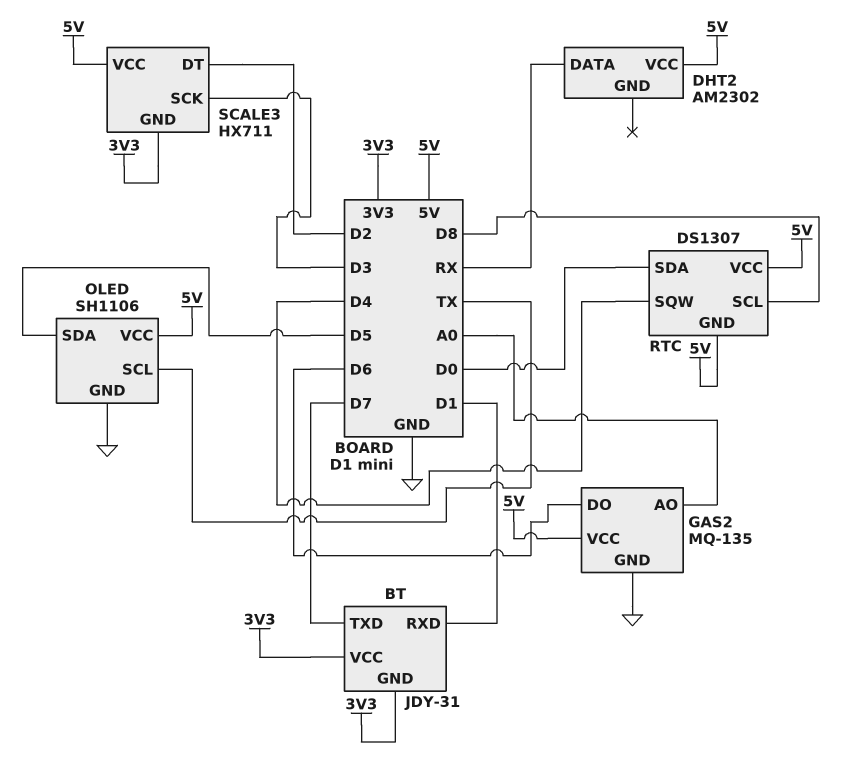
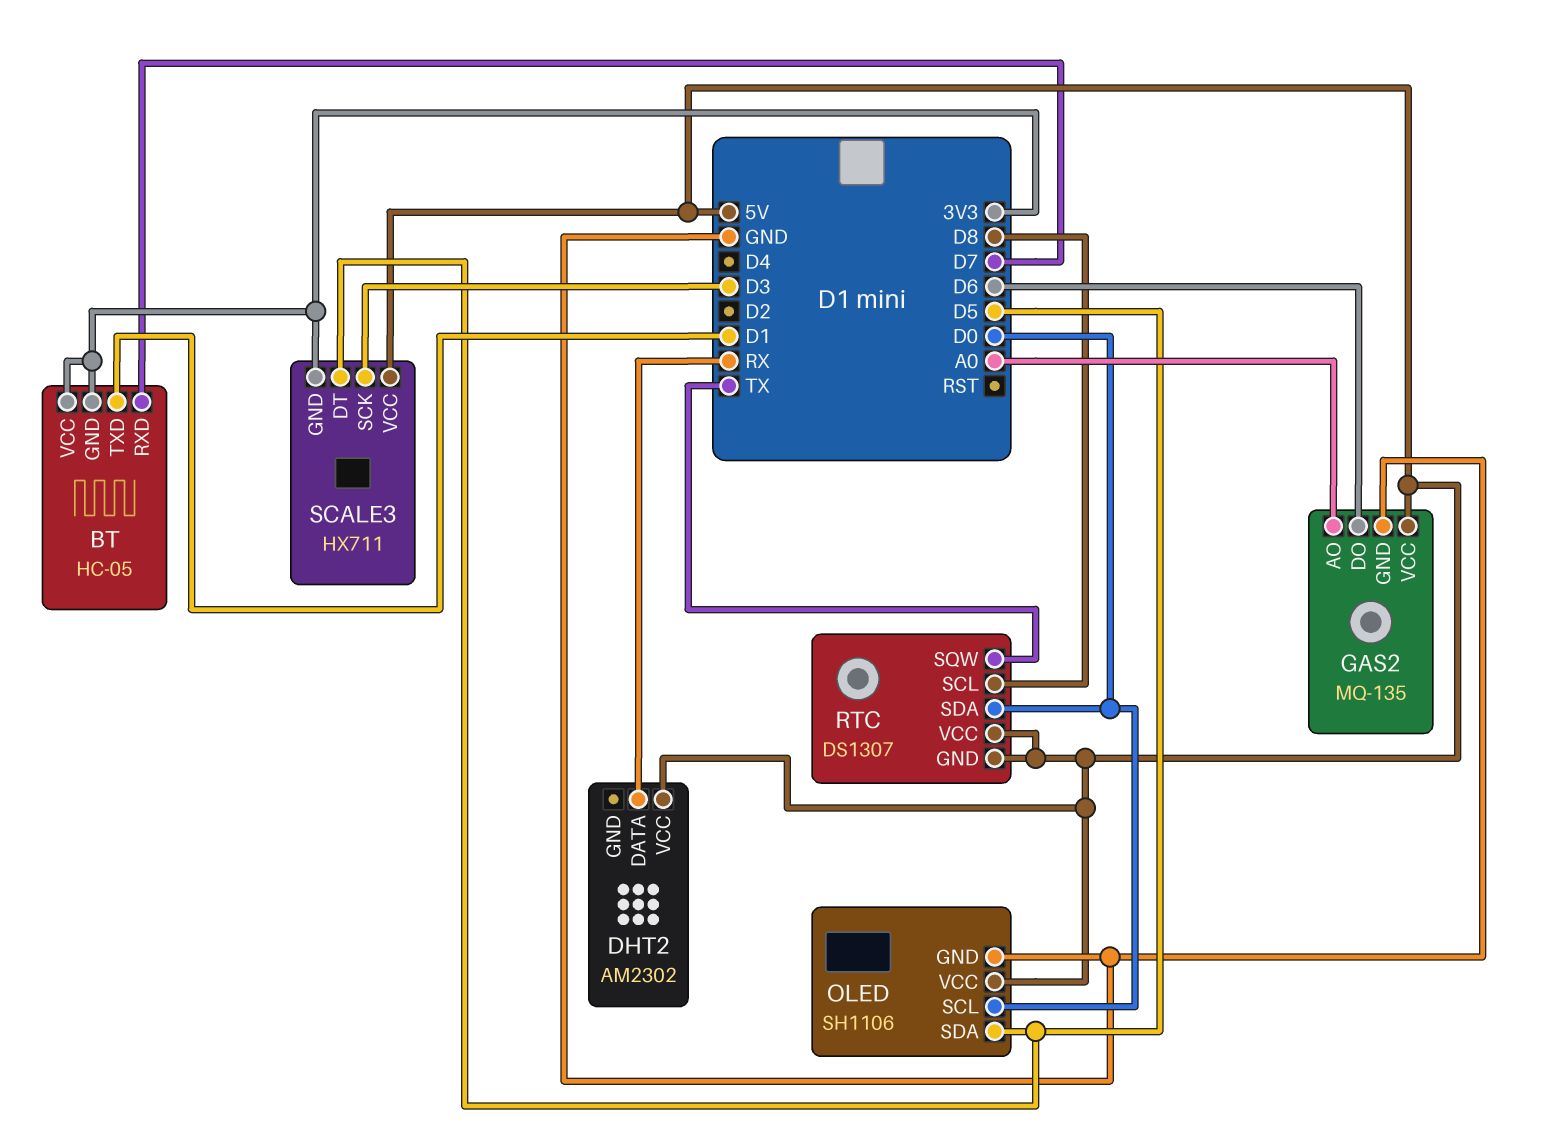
BT: JDY-31 -> HC-05
BT pin RXD: D1 -> D7
BT pin TXD: D7 -> D1
OLED pin SCL: TX -> D0
RTC pin SQW: D4 -> TX
SCALE3 pin DT: D2 -> D5

